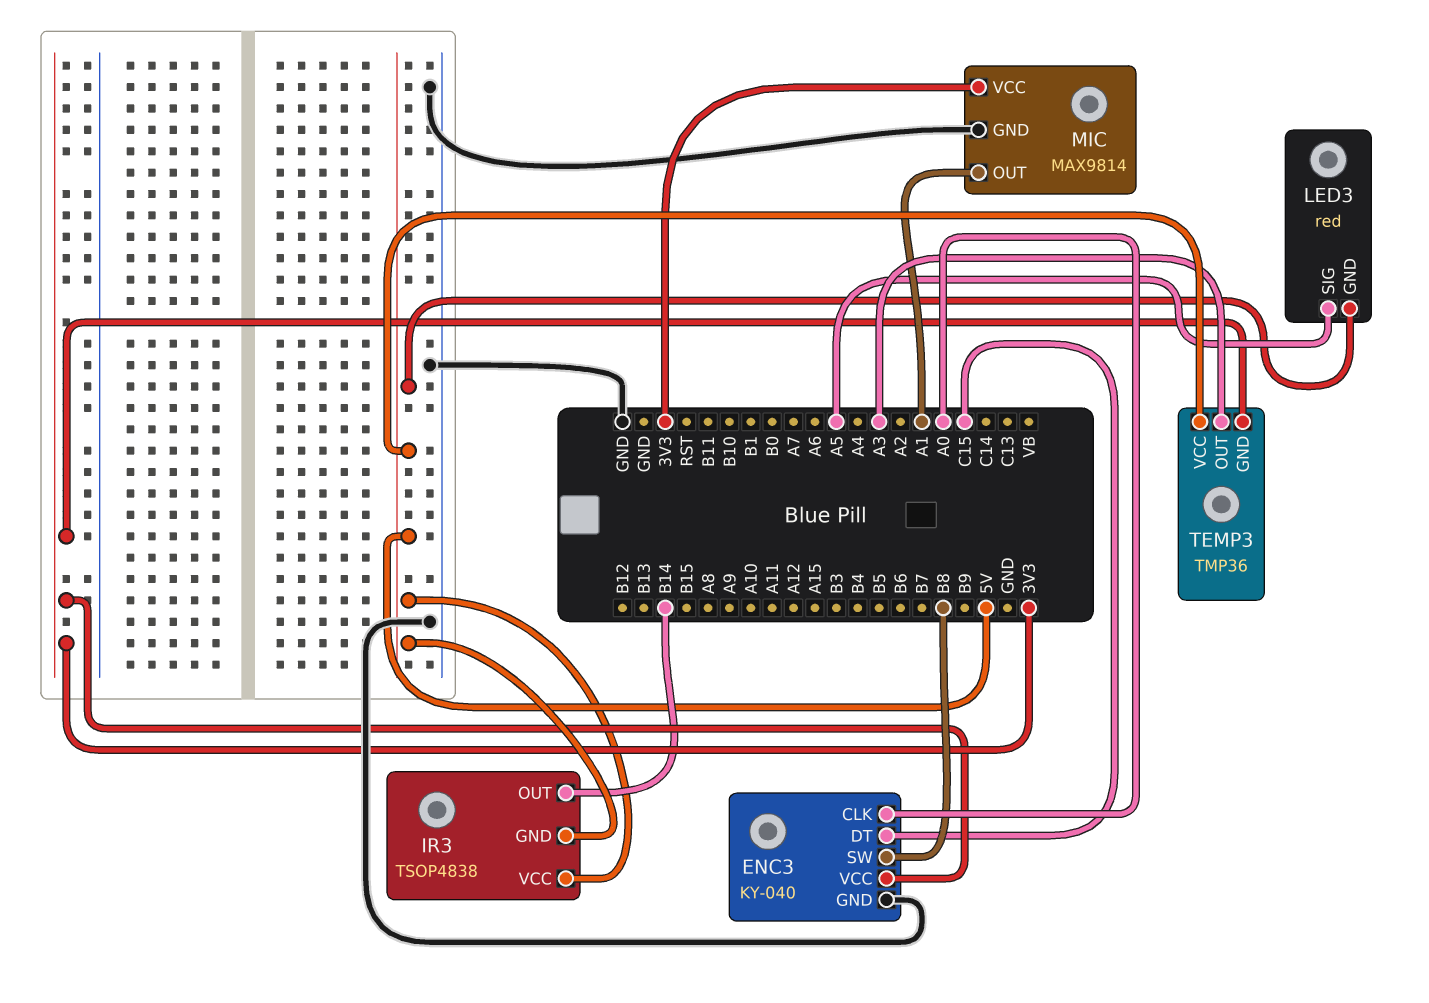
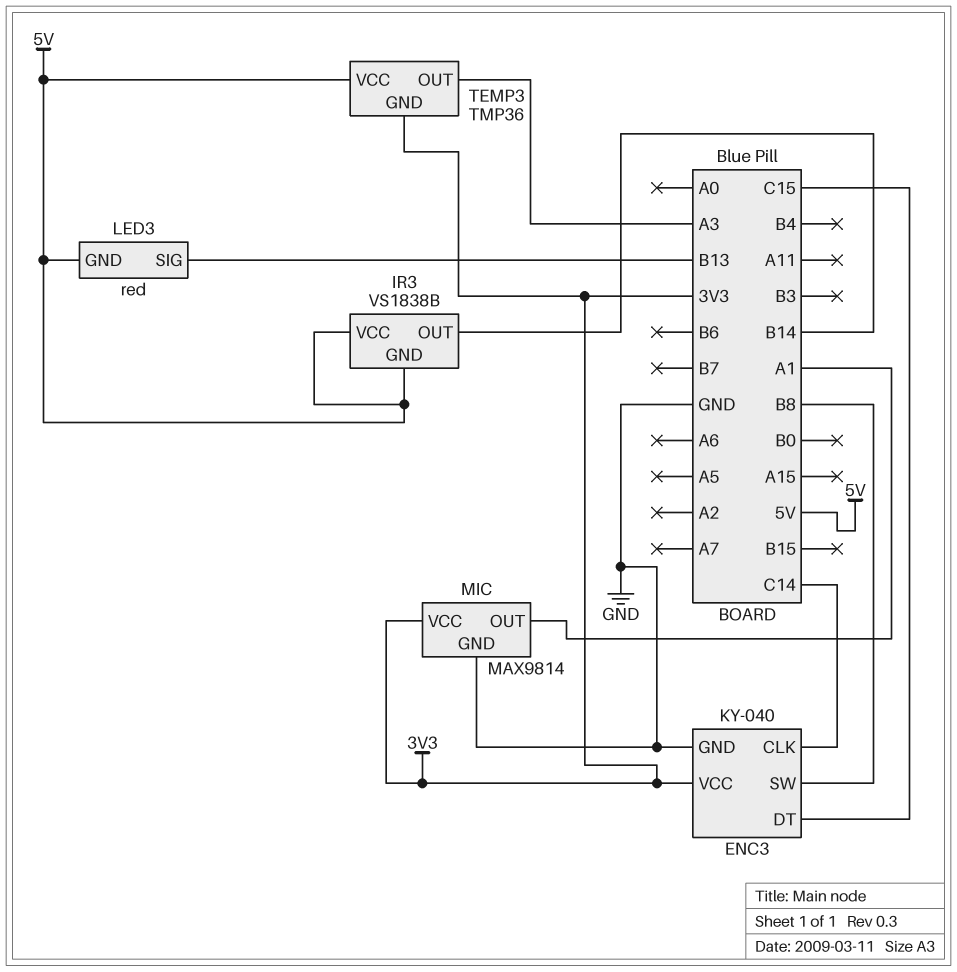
ENC3 pin CLK: A0 -> C14
IR3: TSOP4838 -> VS1838B
LED3 pin SIG: A5 -> B13

